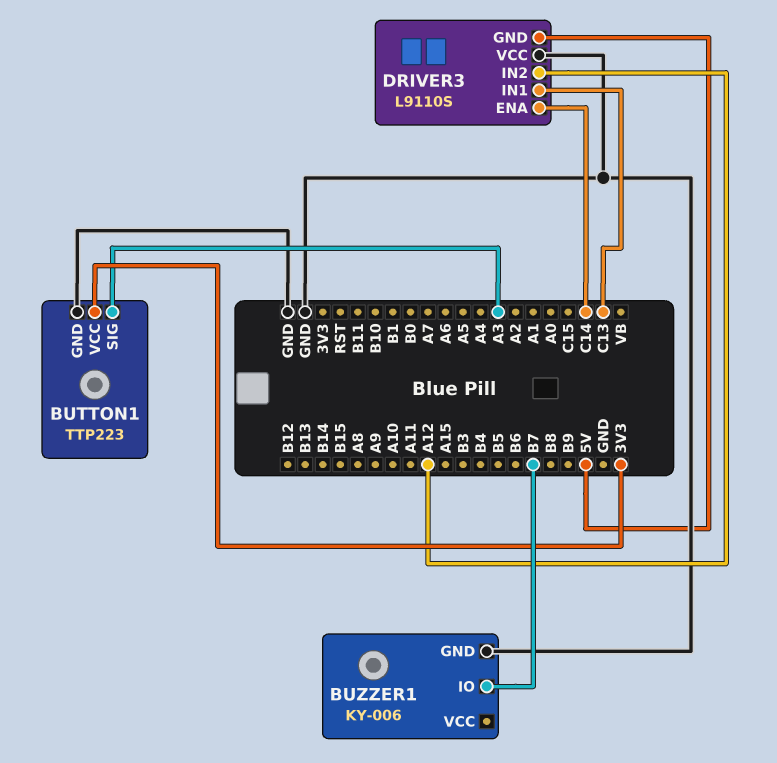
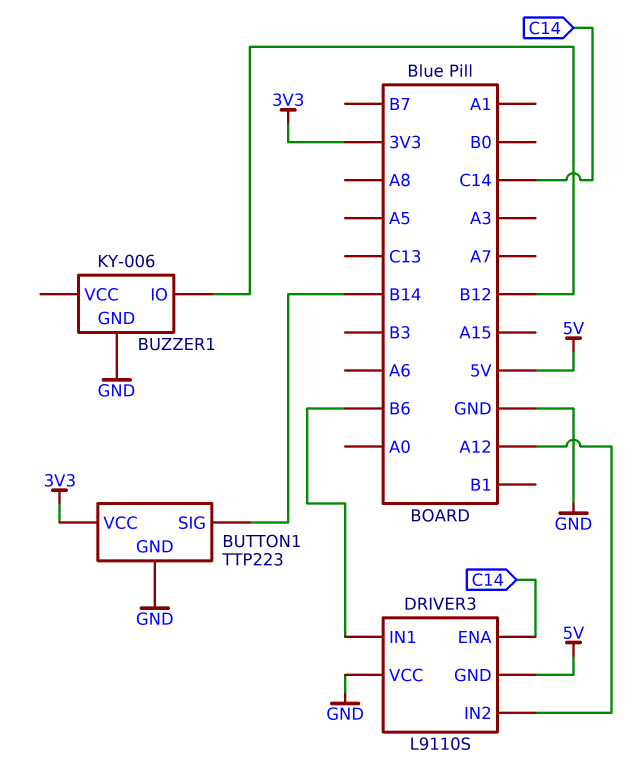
BUTTON1 pin SIG: A3 -> B14
BUZZER1 pin IO: B7 -> B12
DRIVER3 pin IN1: C13 -> B6

